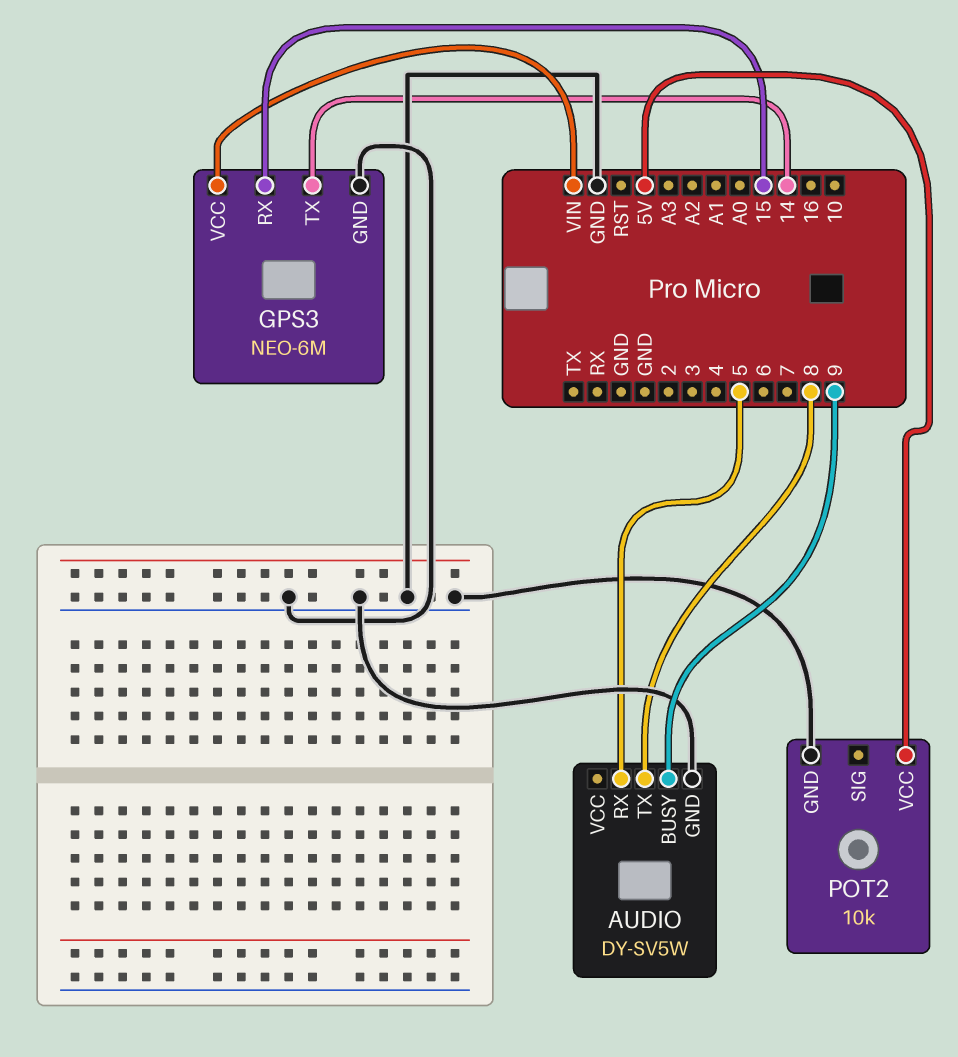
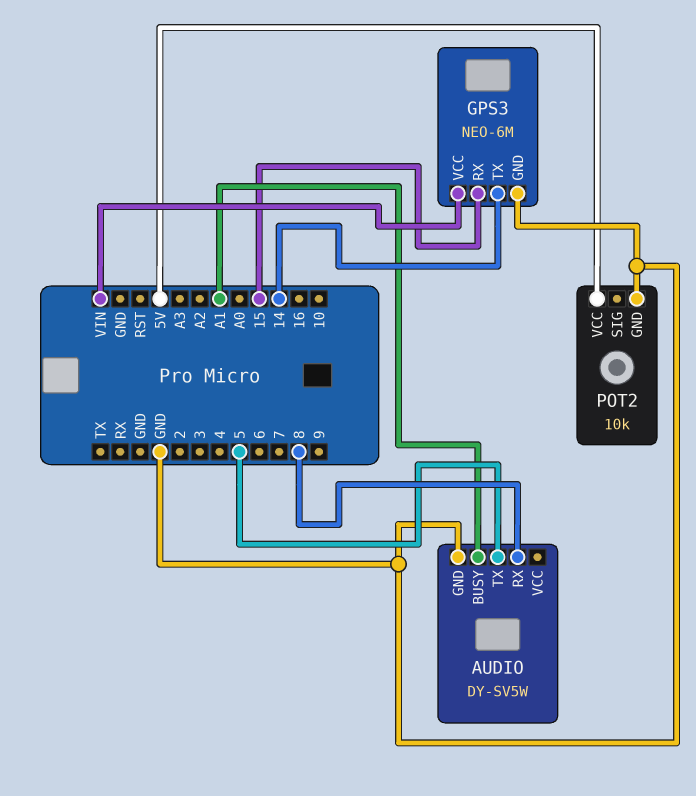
AUDIO pin BUSY: 9 -> A1
AUDIO pin RX: 5 -> 8
AUDIO pin TX: 8 -> 5

